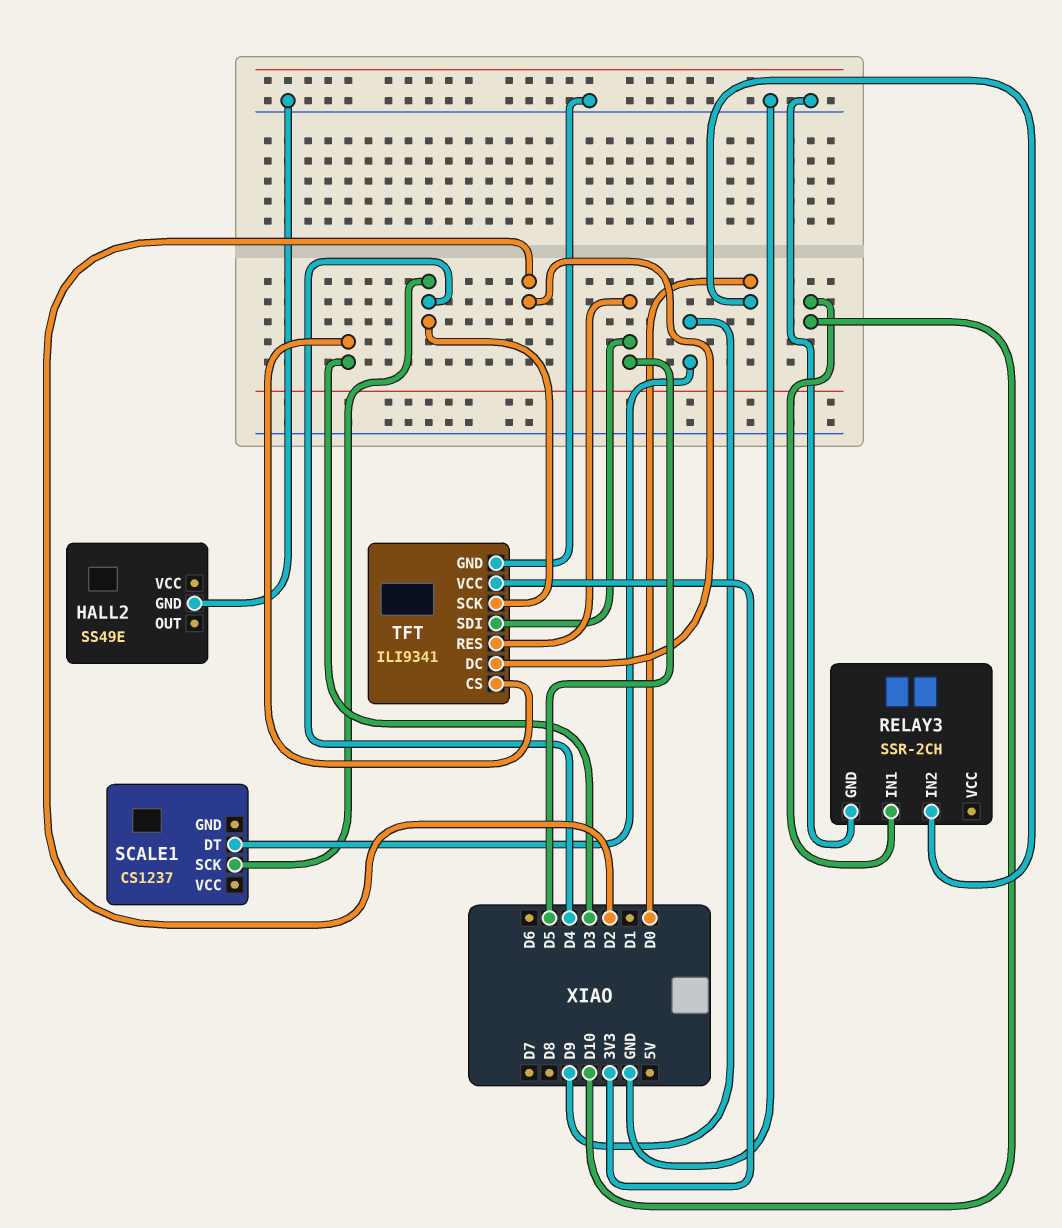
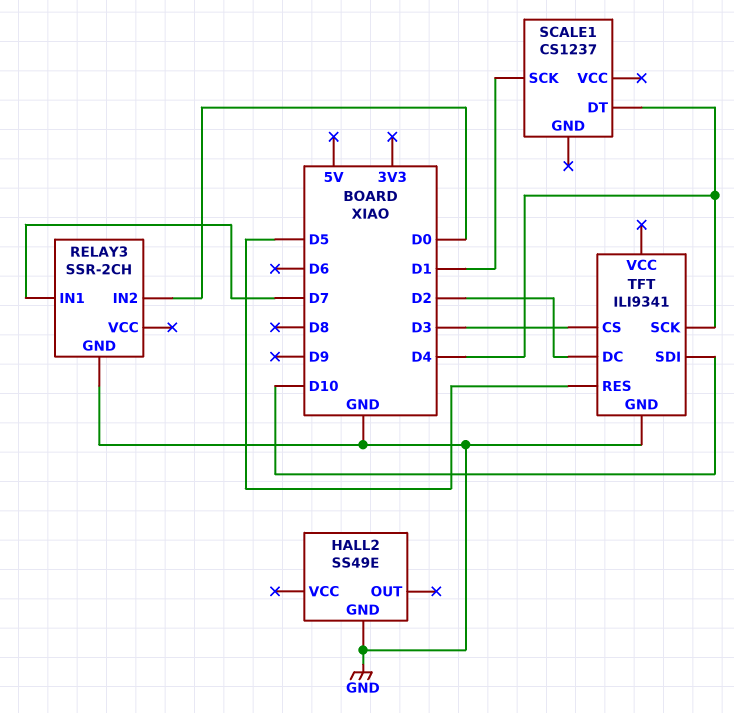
RELAY3 pin IN1: D10 -> D7
SCALE1 pin DT: D9 -> D4
SCALE1 pin SCK: D4 -> D1
TFT pin SDI: D5 -> D10
TFT pin VCC: 3V3 -> none

